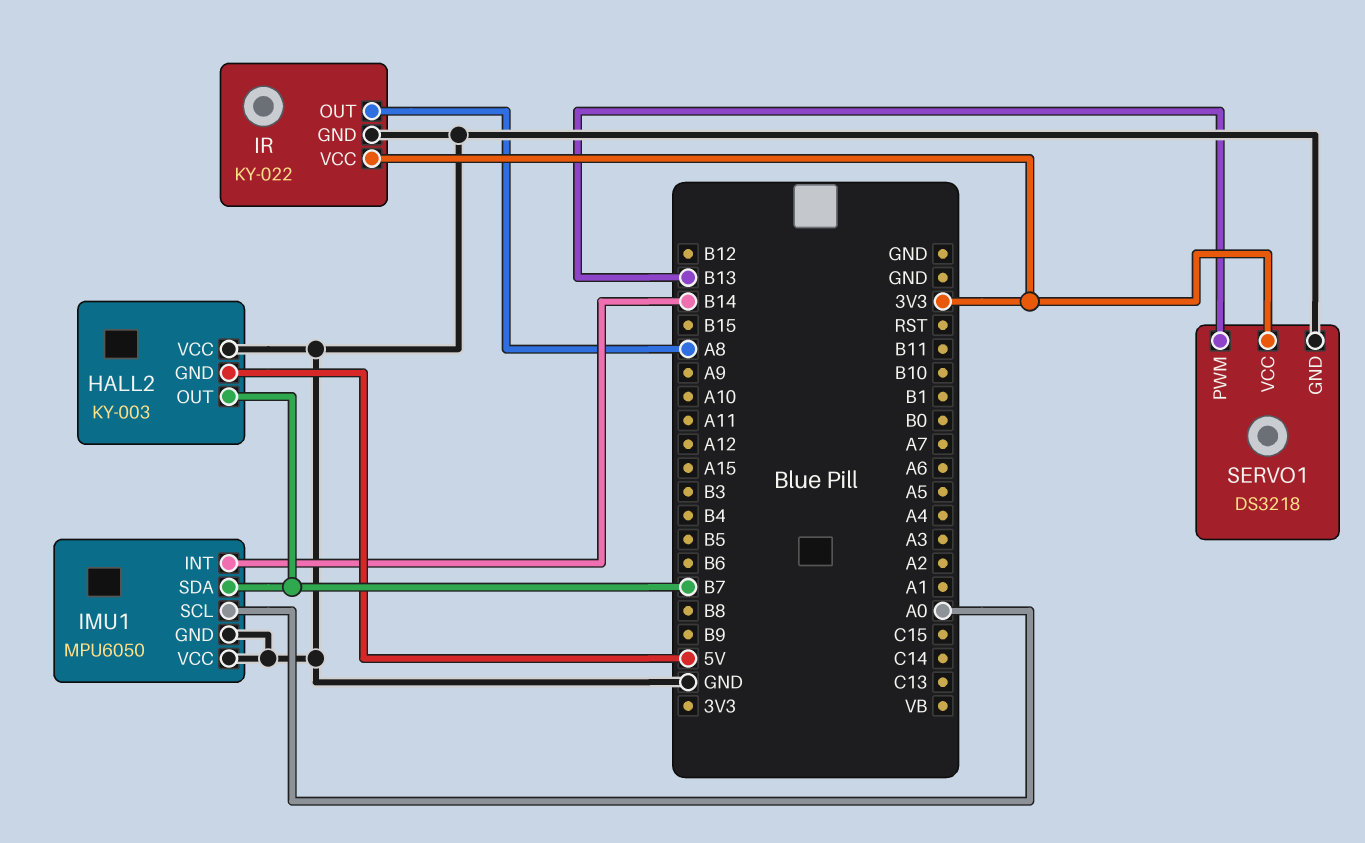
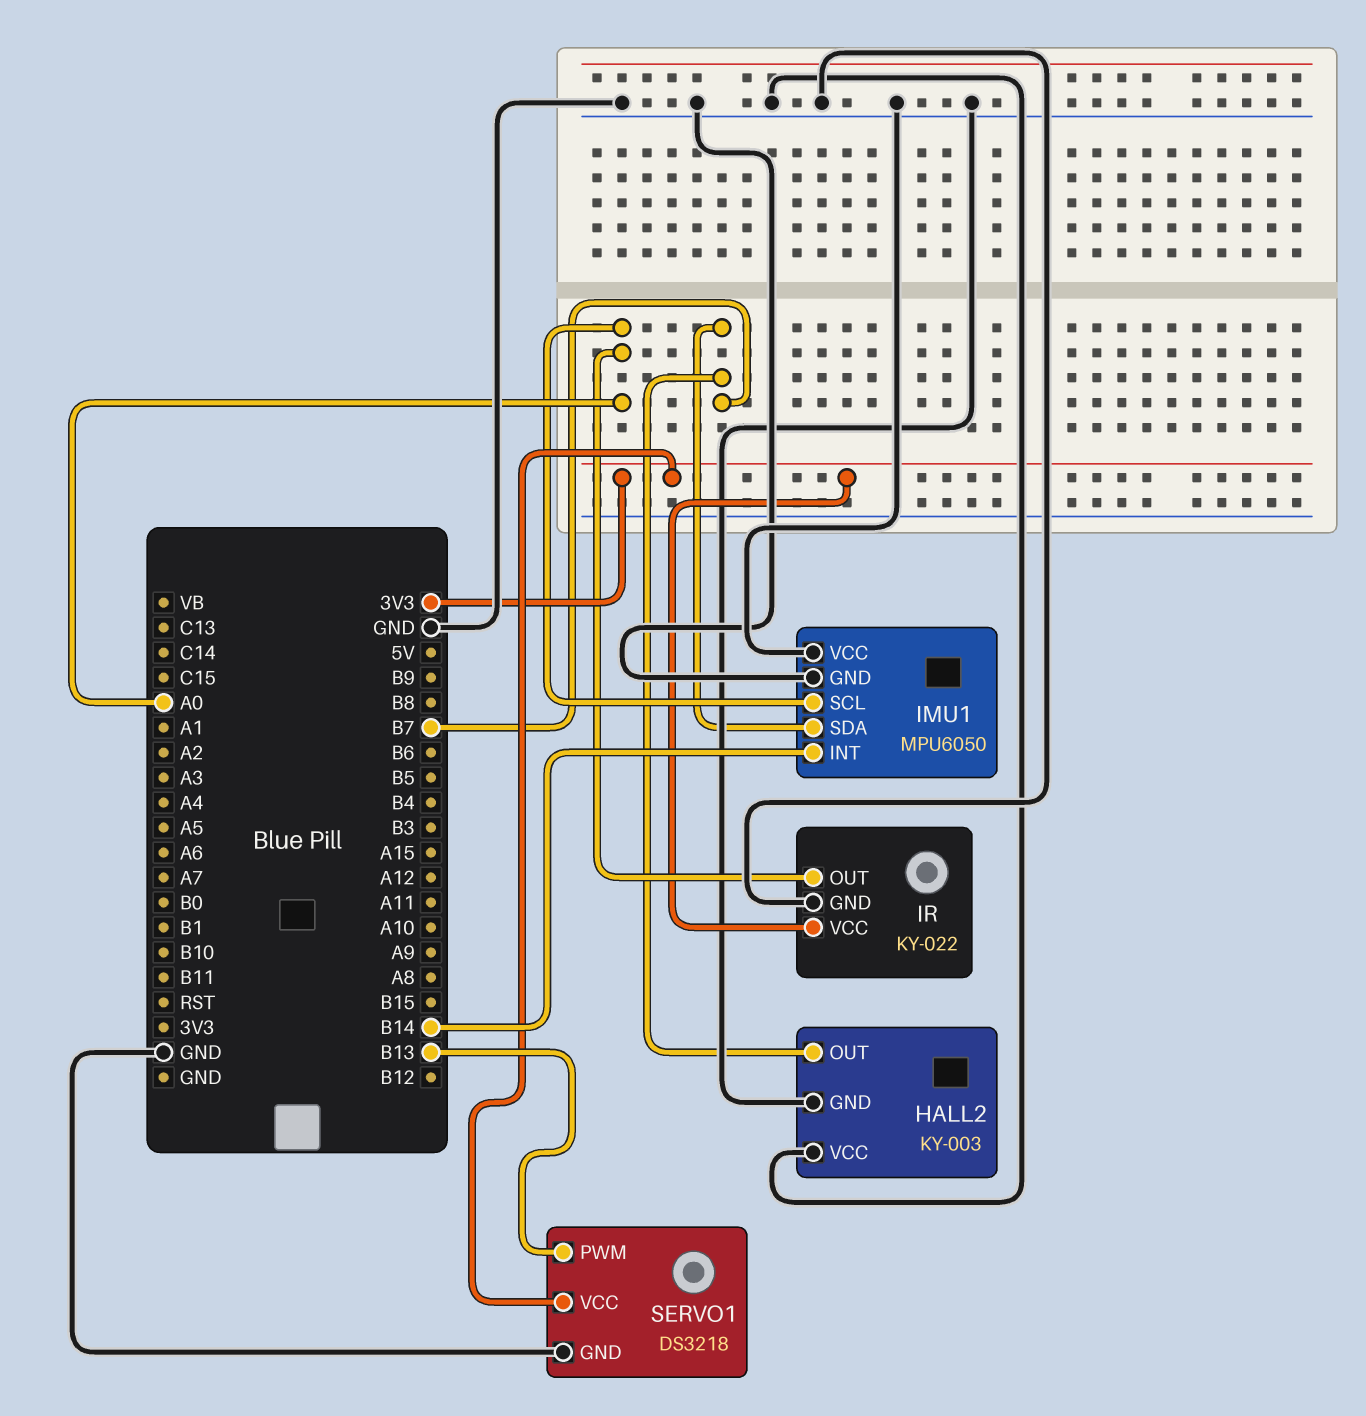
HALL2 pin GND: 5V -> GND
IR pin OUT: A8 -> A0

